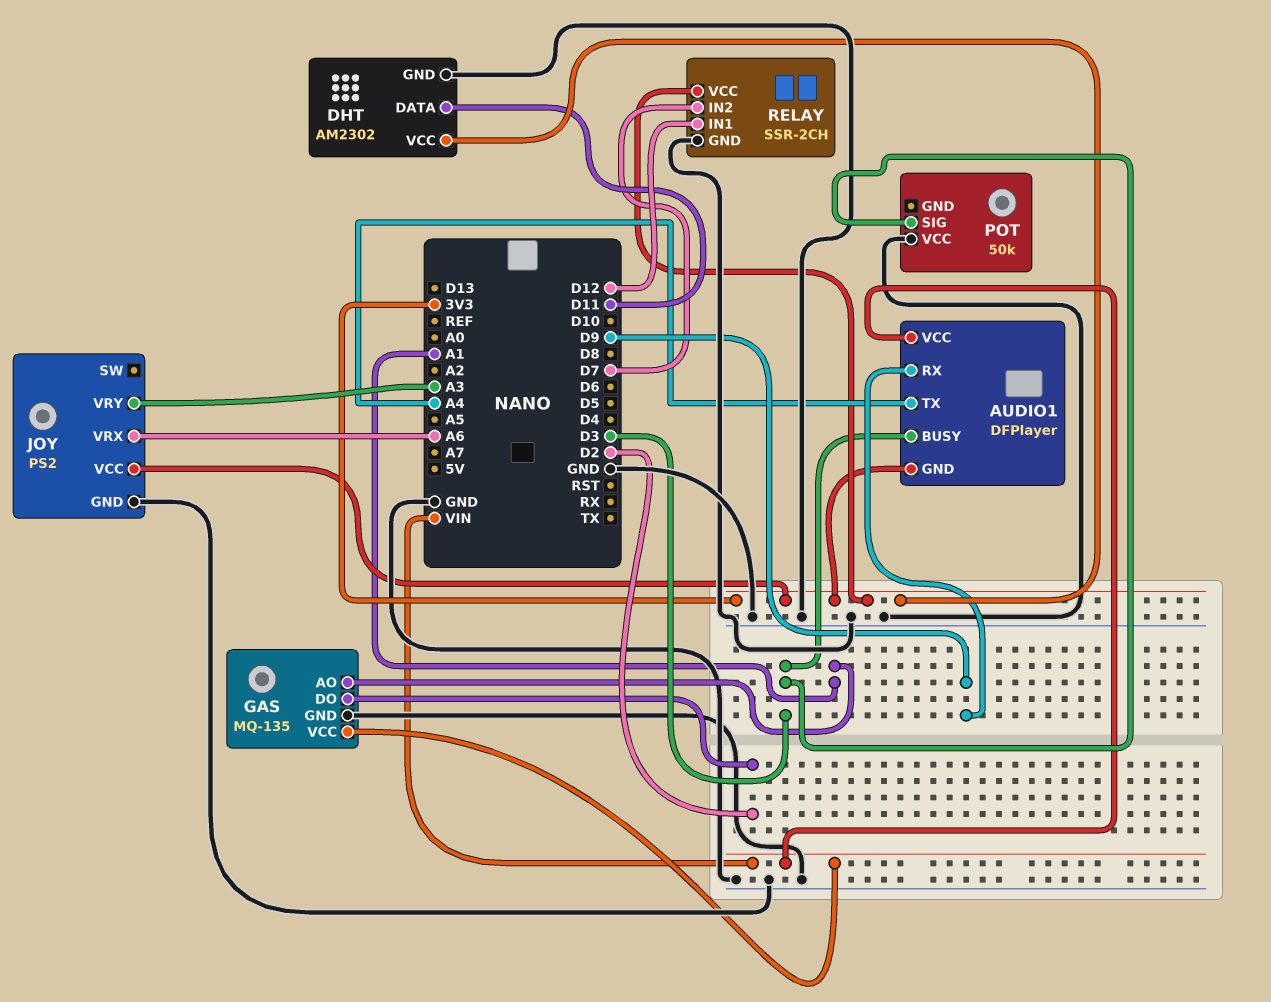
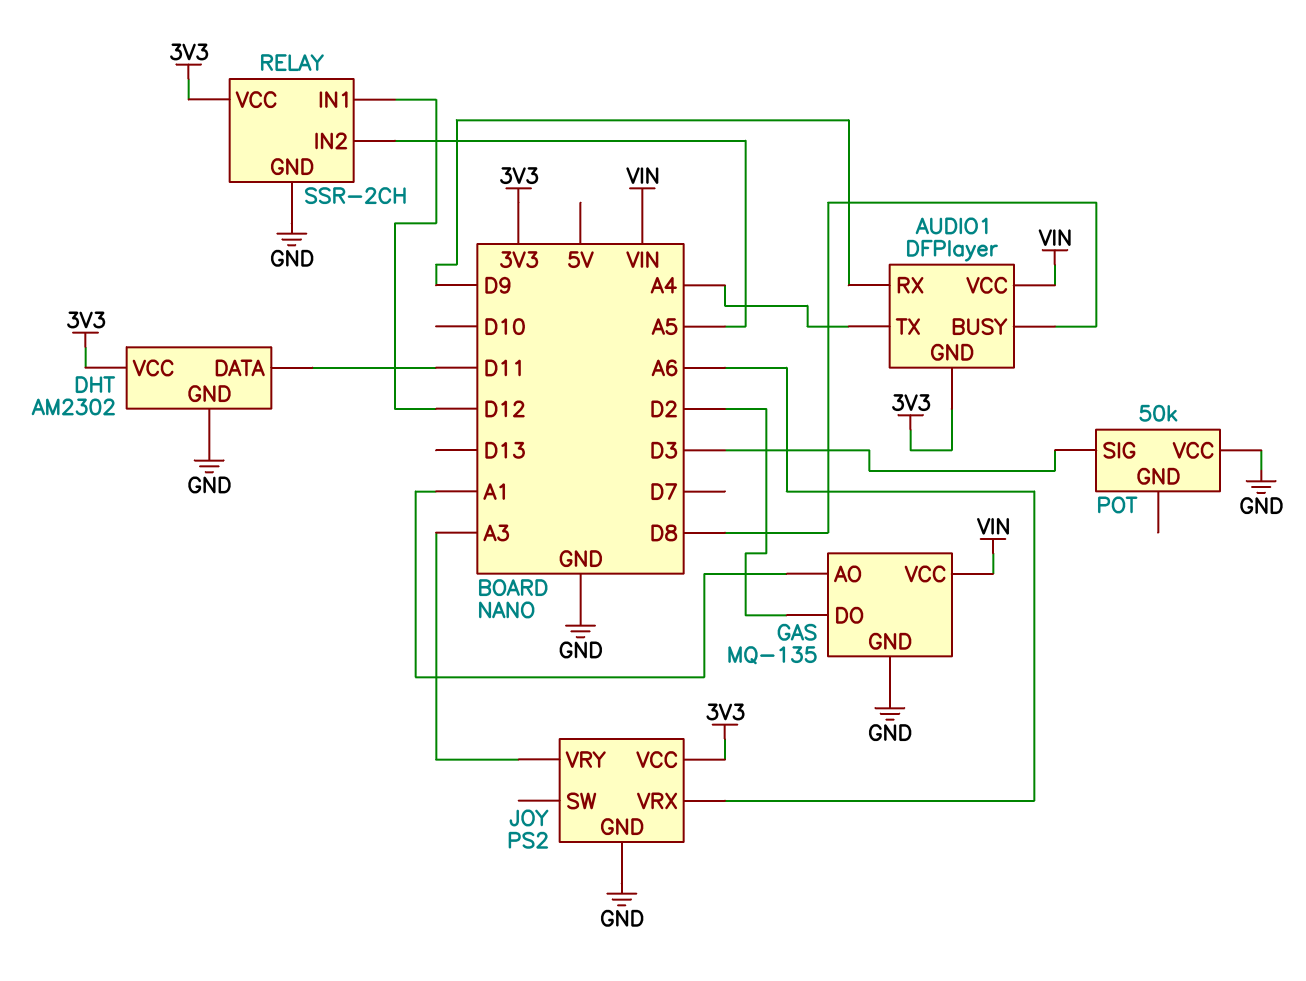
AUDIO1 pin BUSY: D3 -> D8
RELAY pin IN2: D7 -> A5

